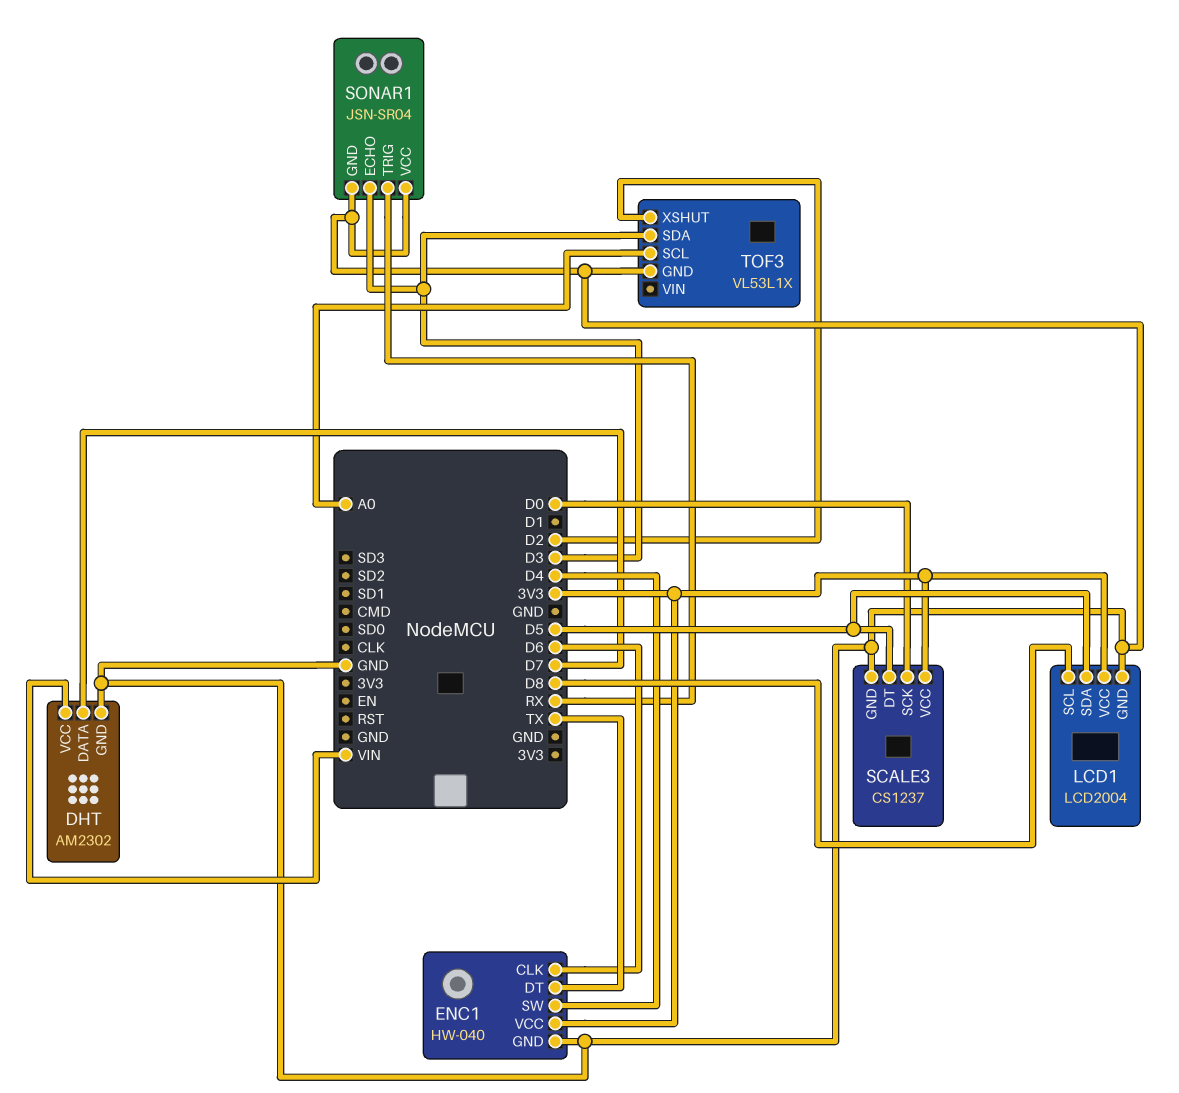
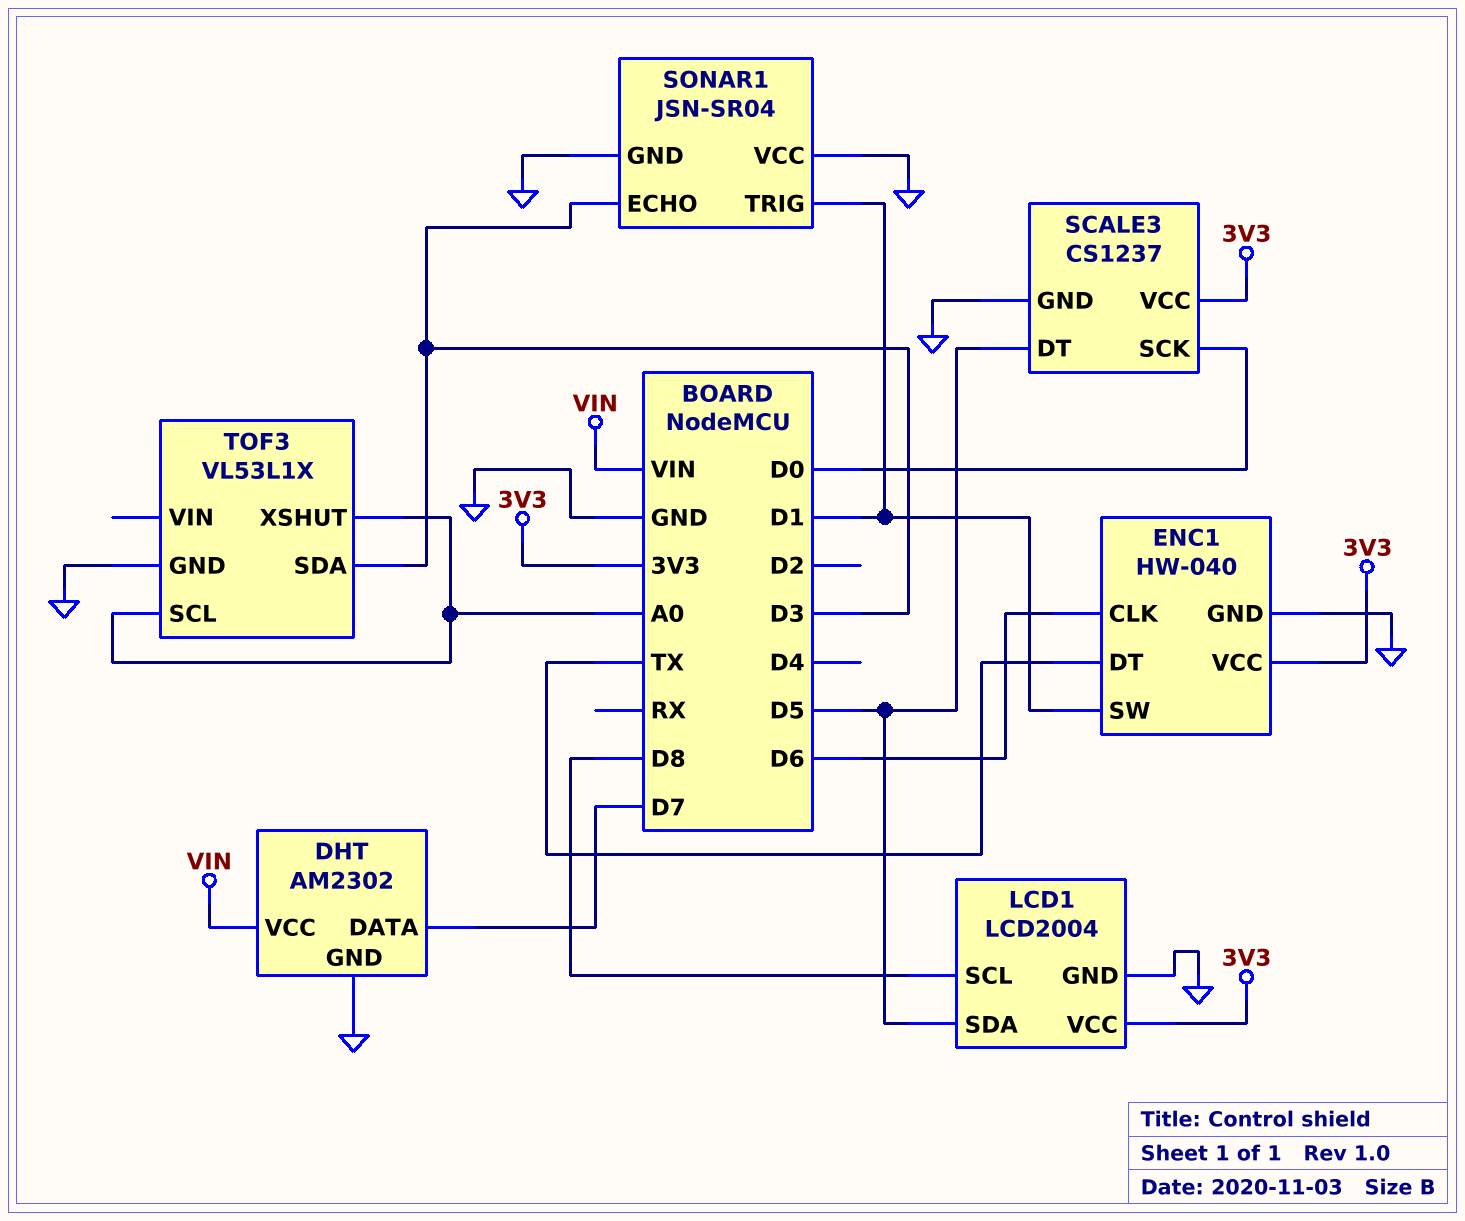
ENC1 pin SW: D4 -> D1
SONAR1 pin TRIG: RX -> D1
TOF3 pin XSHUT: D2 -> A0

